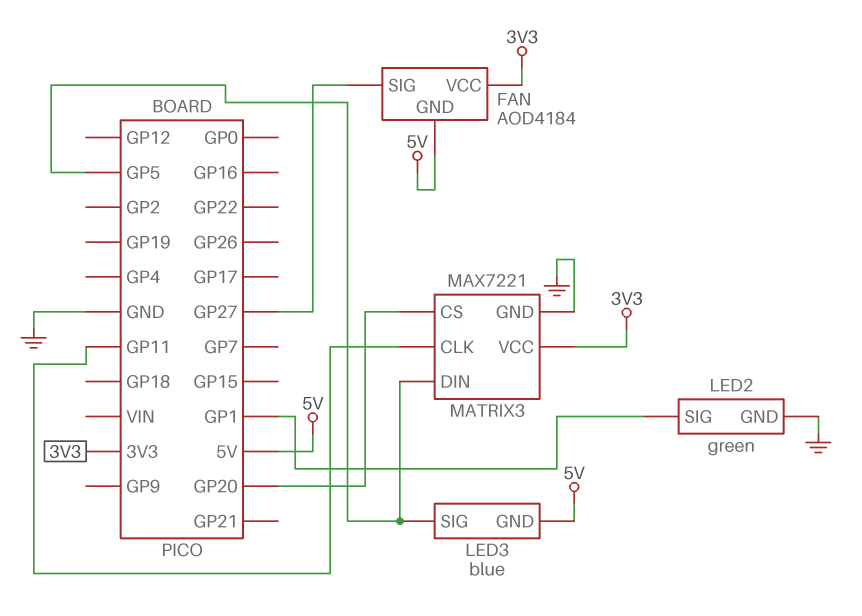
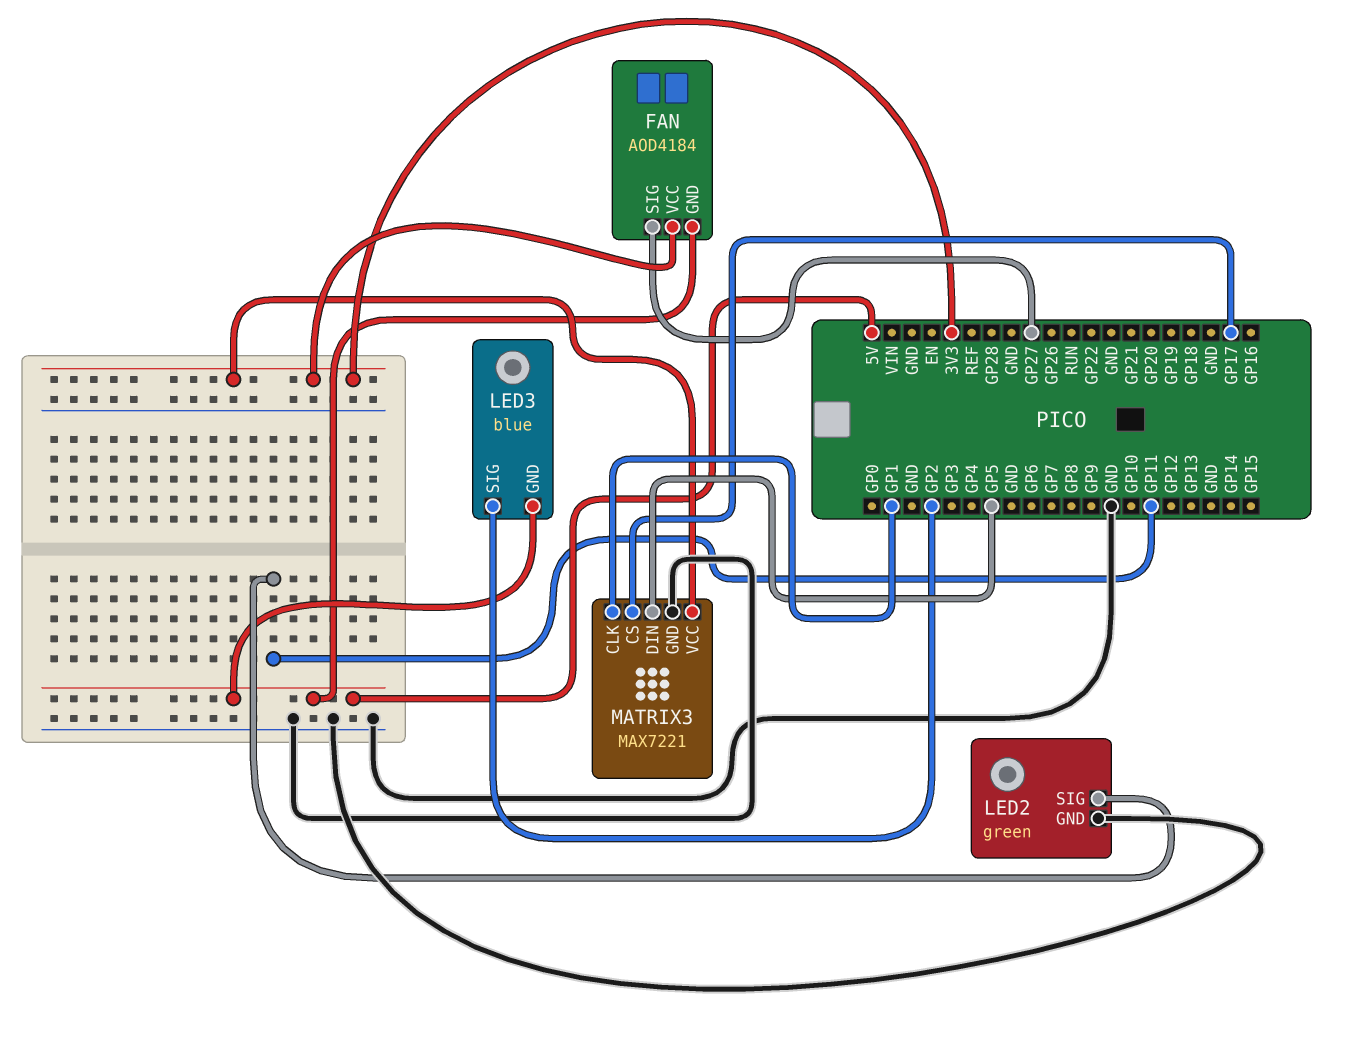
LED2 pin SIG: GP1 -> GP11
LED3 pin SIG: GP5 -> GP2
MATRIX3 pin CLK: GP11 -> GP1
MATRIX3 pin CS: GP20 -> GP17

